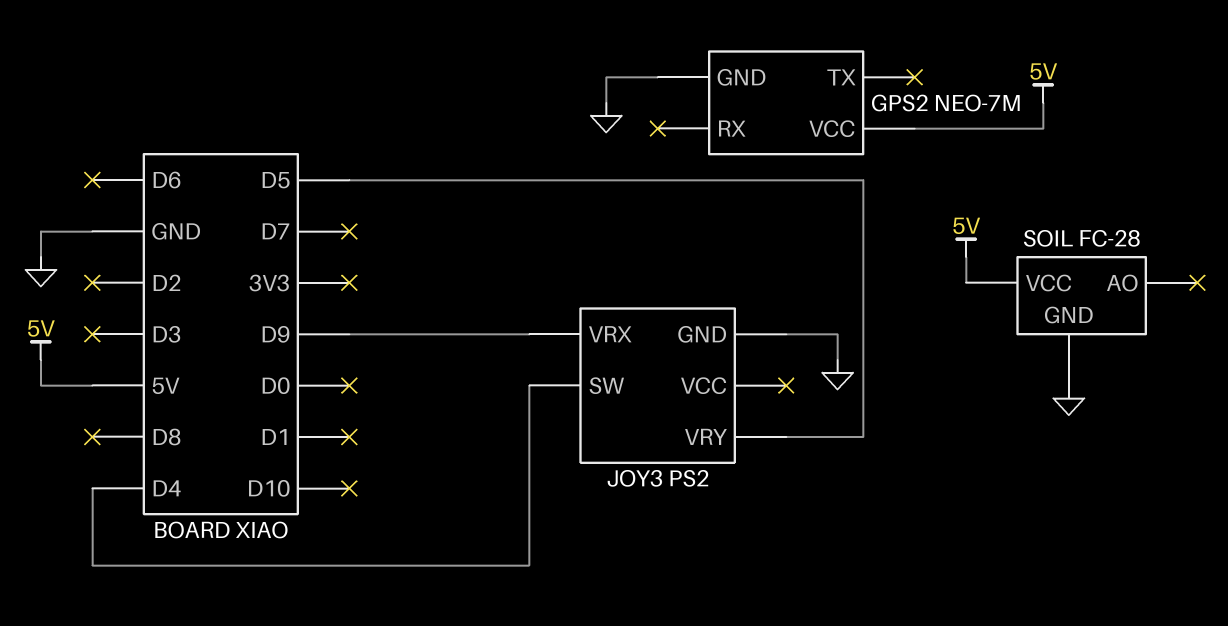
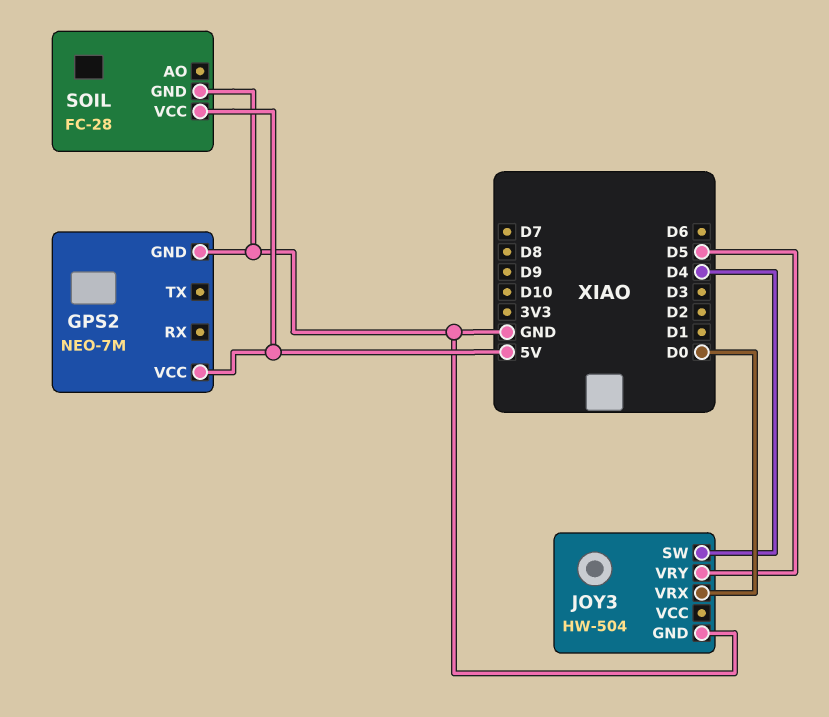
JOY3: PS2 -> HW-504
JOY3 pin VRX: D9 -> D0

